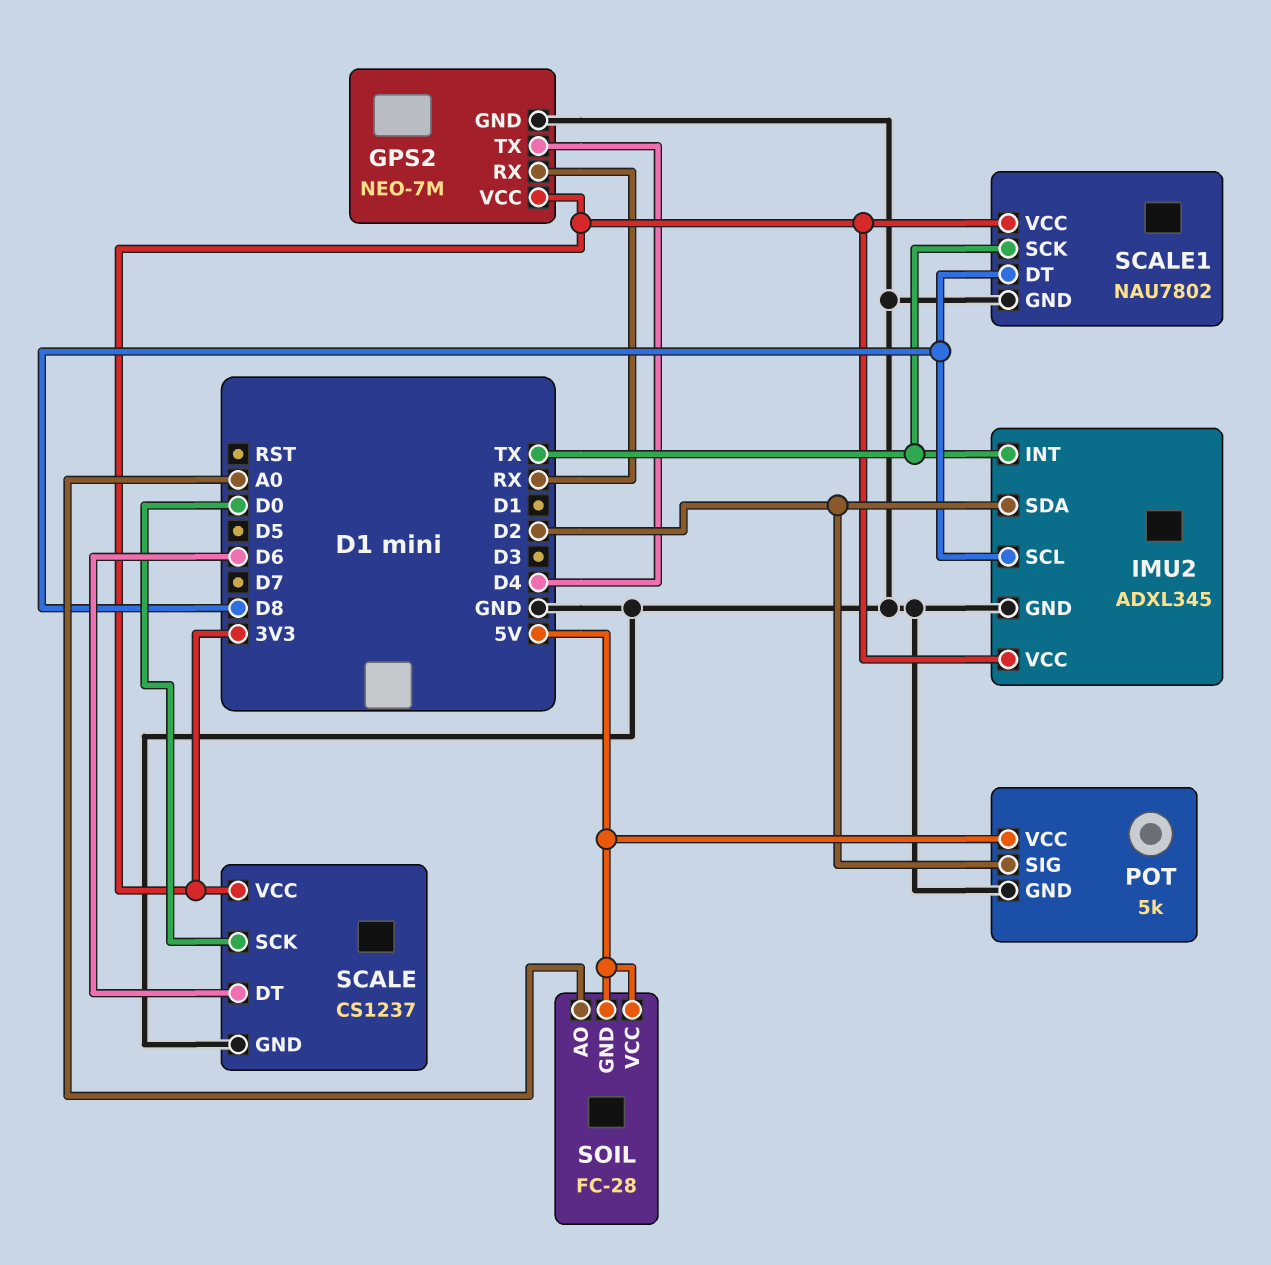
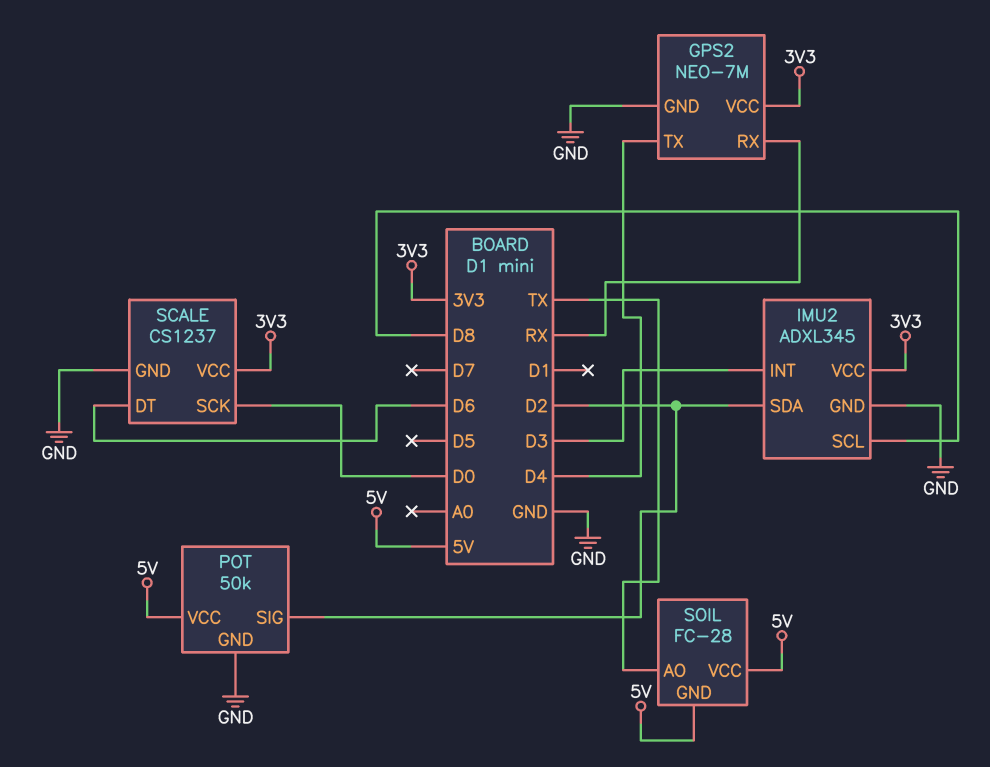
IMU2 pin INT: TX -> D3
POT: 5k -> 50k
SCALE1: NAU7802 -> none
SCALE1 pin DT: D8 -> none
SCALE1 pin GND: GND -> none
SCALE1 pin SCK: TX -> none
SCALE1 pin VCC: 3V3 -> none
SOIL pin AO: A0 -> TX

